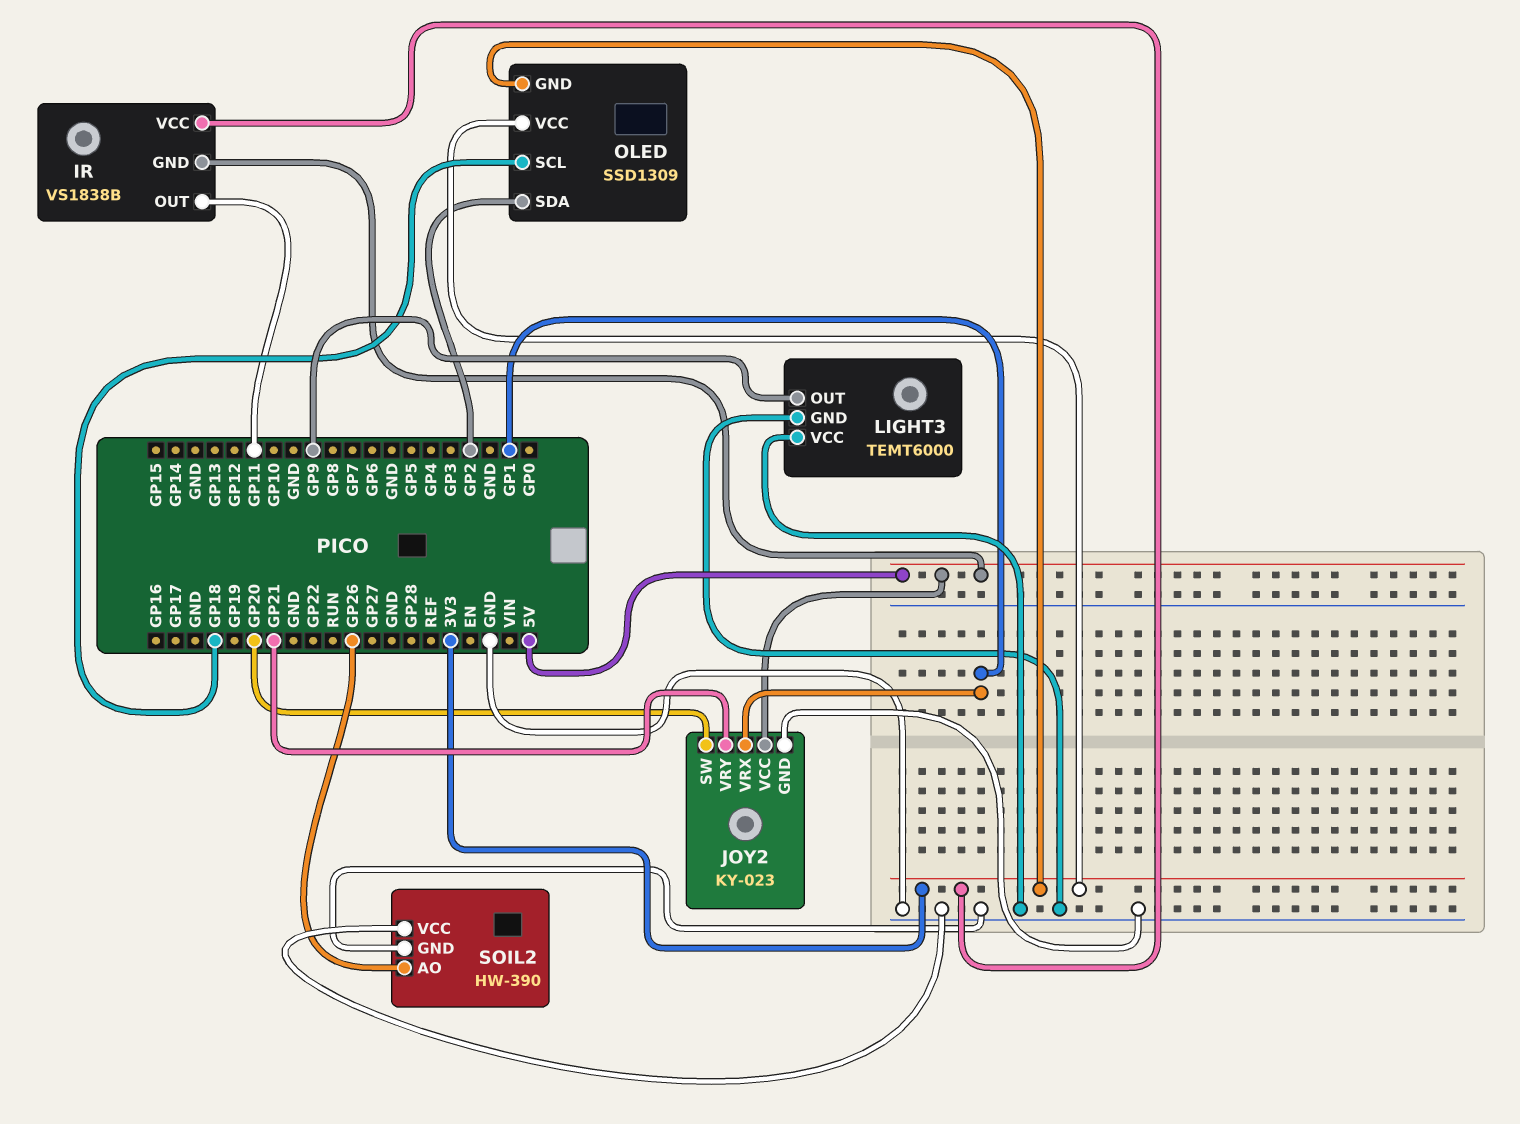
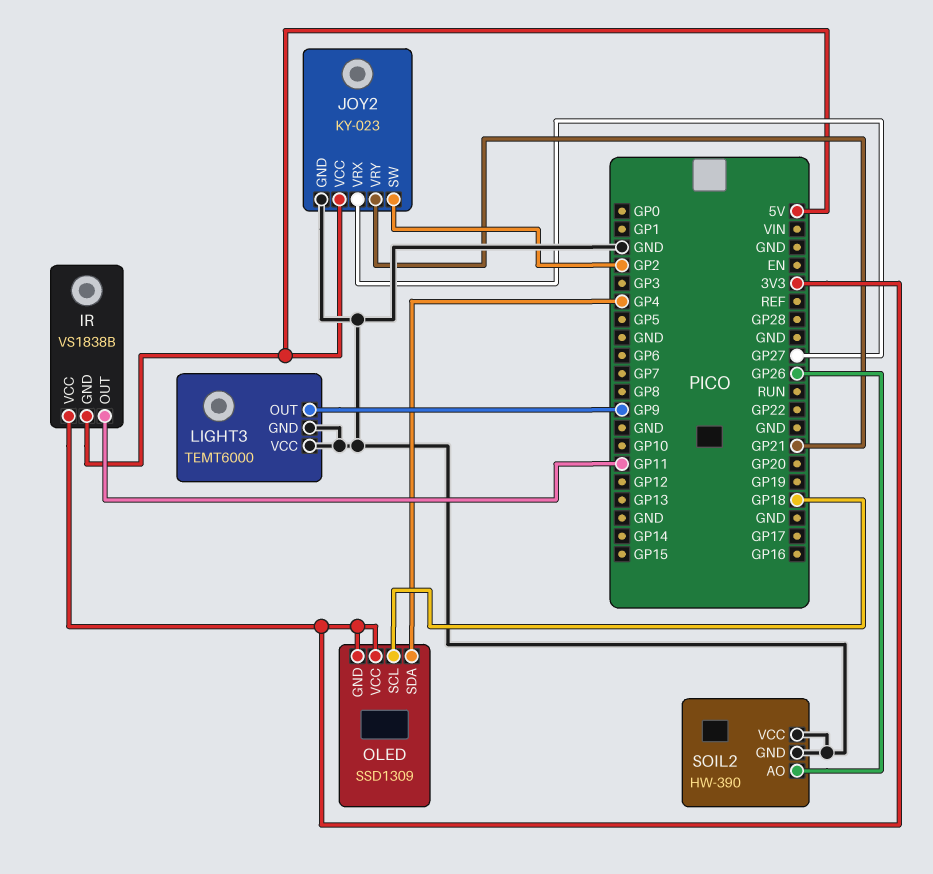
JOY2 pin SW: GP20 -> GP2
JOY2 pin VRX: GP1 -> GP27
OLED pin SDA: GP2 -> GP4

